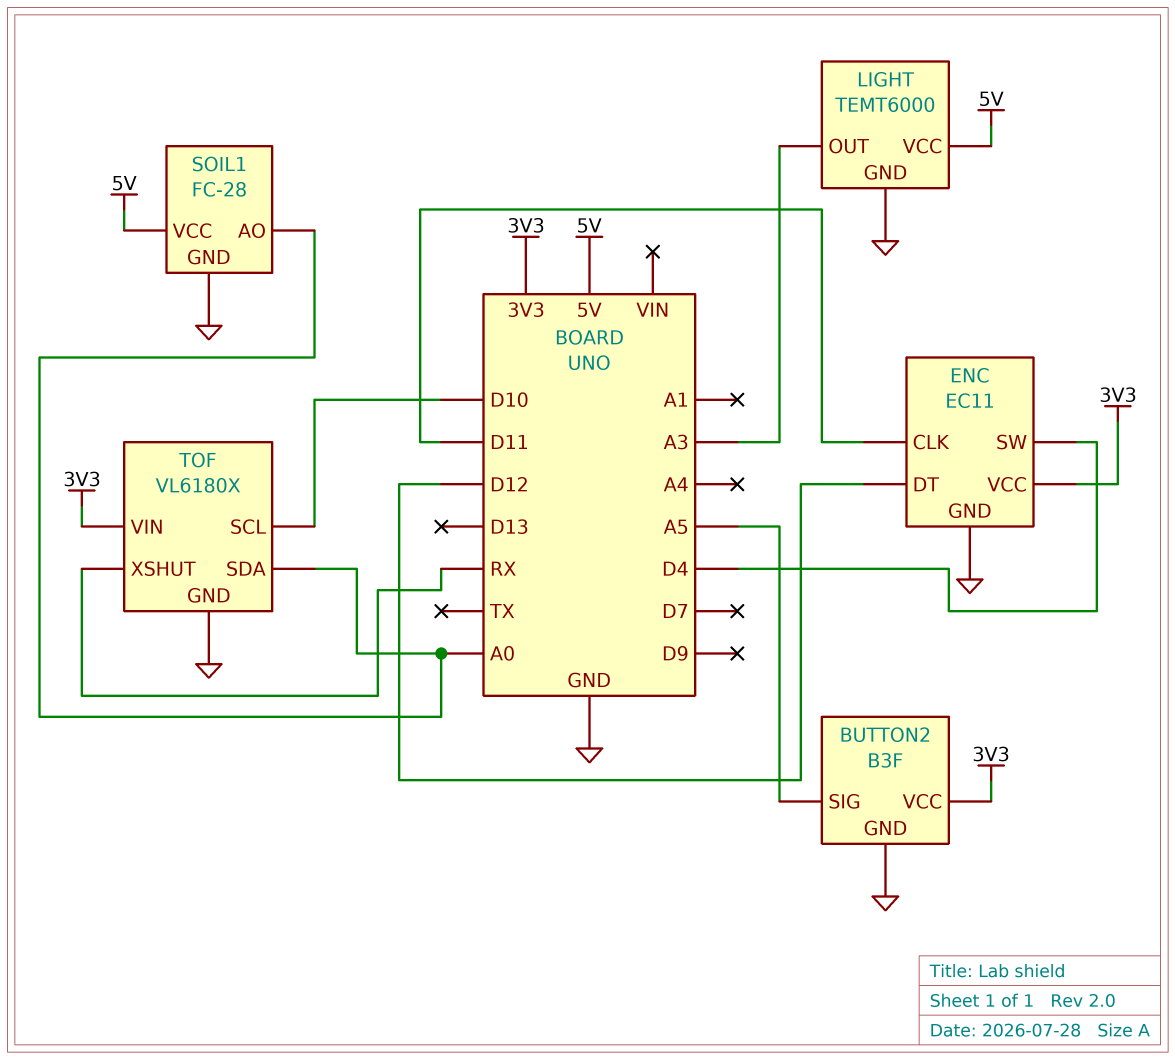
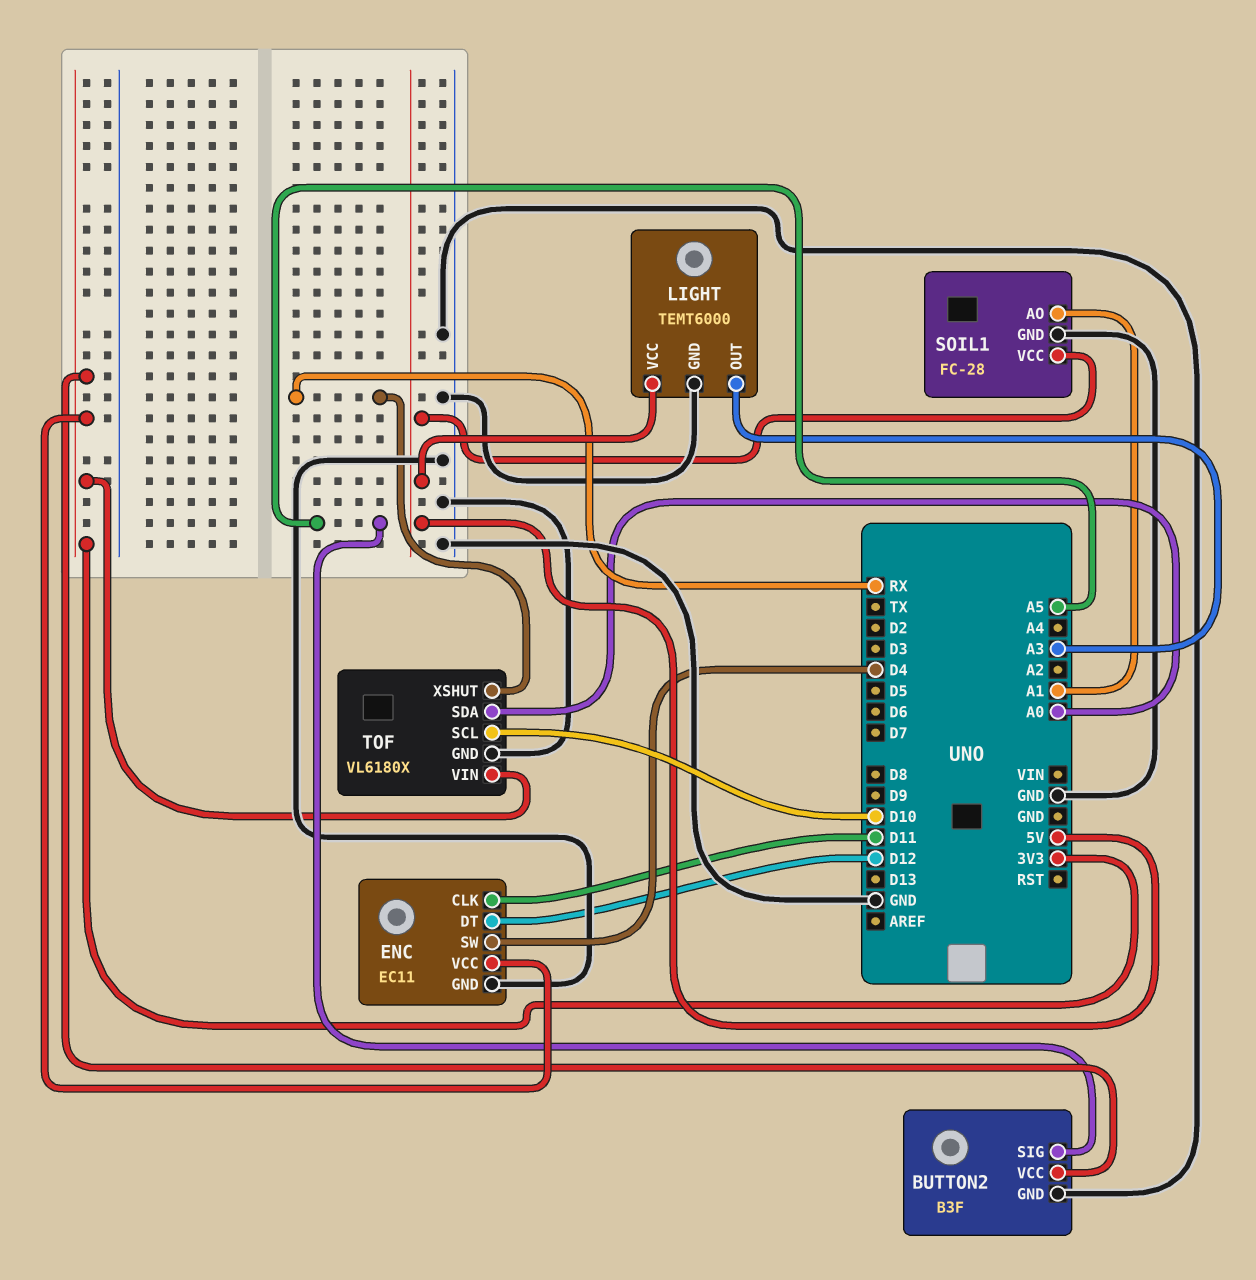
SOIL1 pin AO: A0 -> A1

